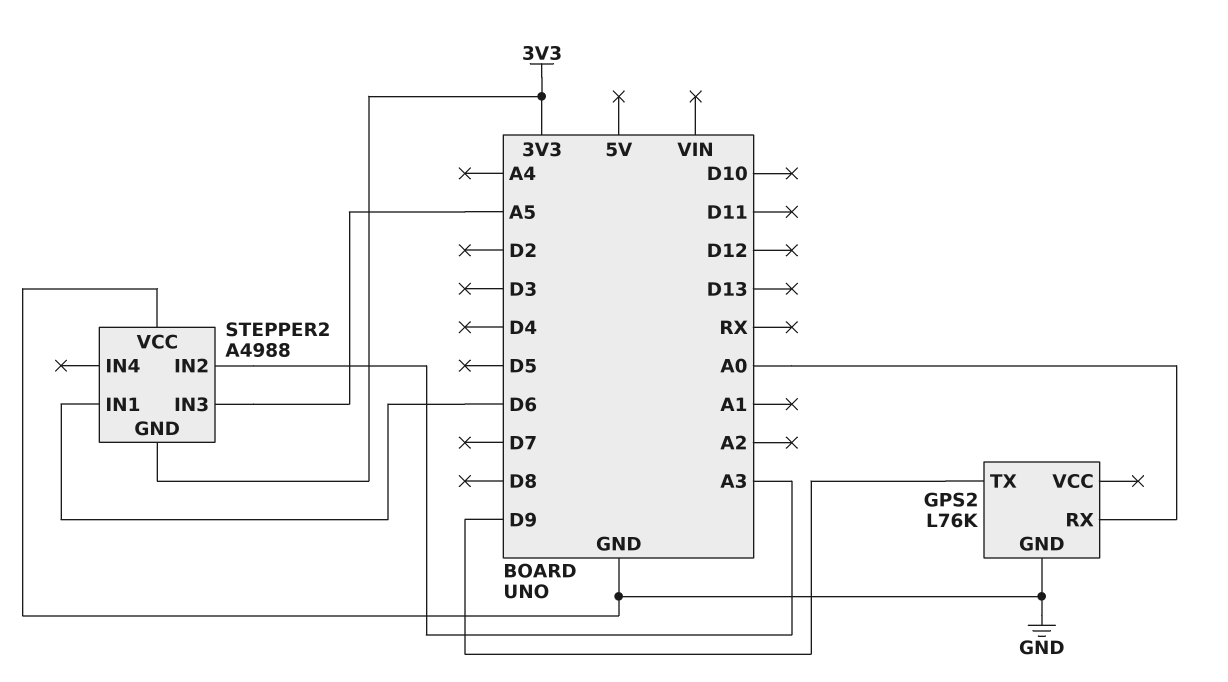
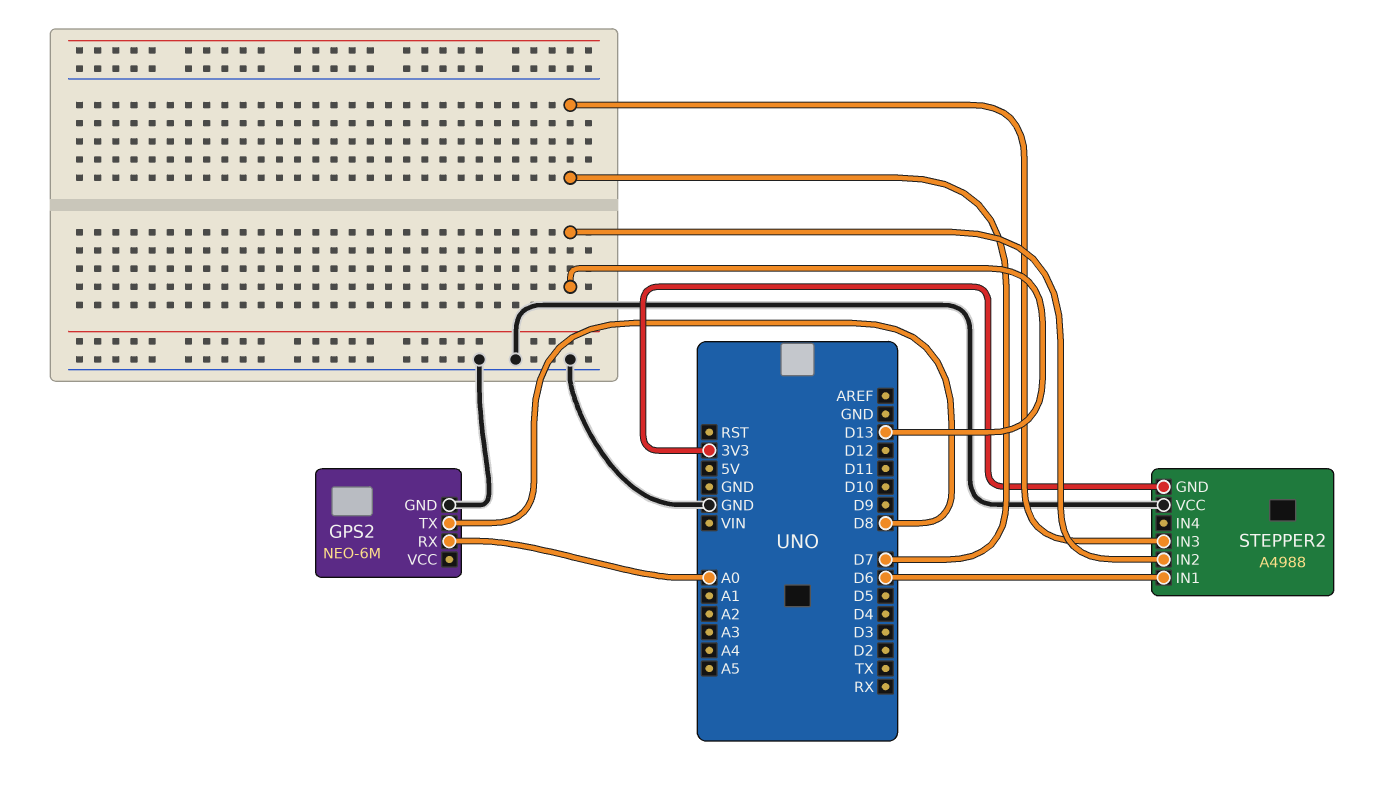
GPS2: L76K -> NEO-6M
GPS2 pin TX: D9 -> D8
STEPPER2 pin IN2: A3 -> D13
STEPPER2 pin IN3: A5 -> D7

